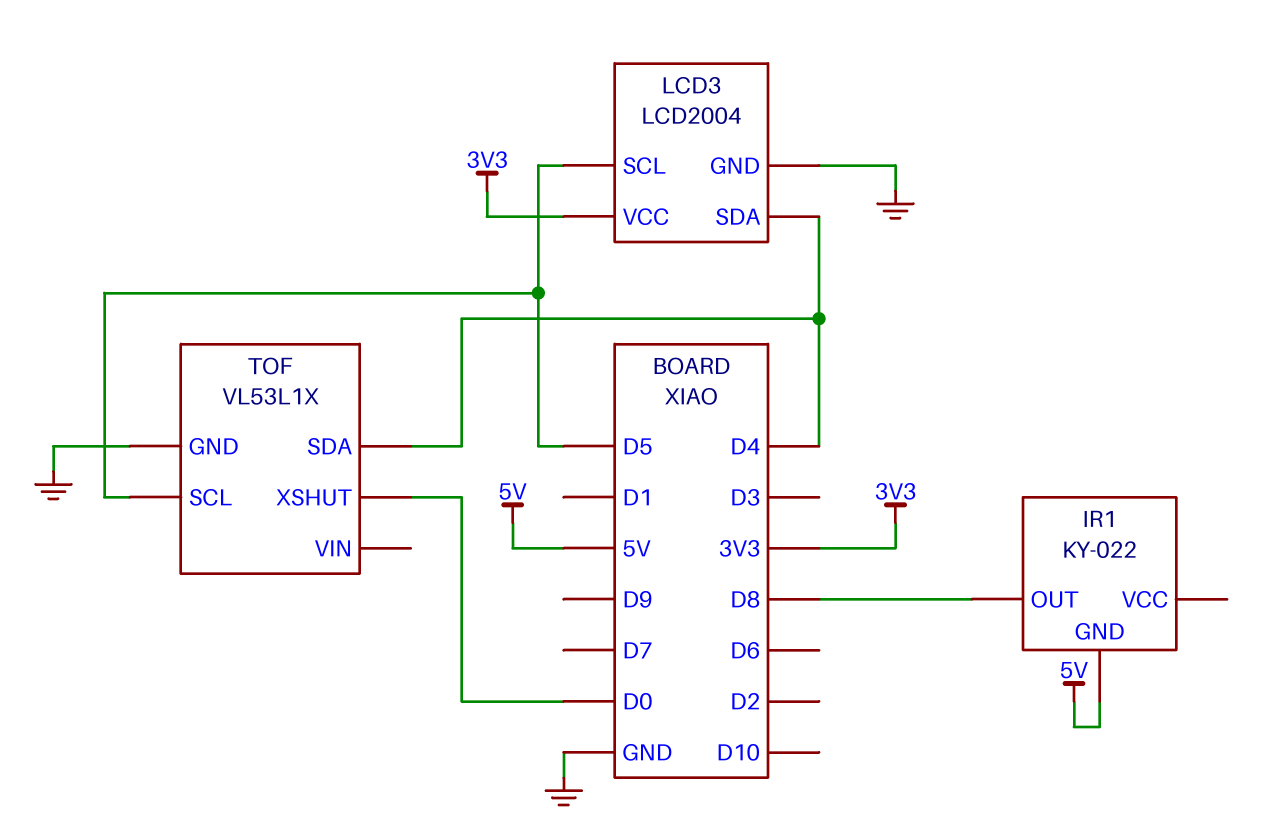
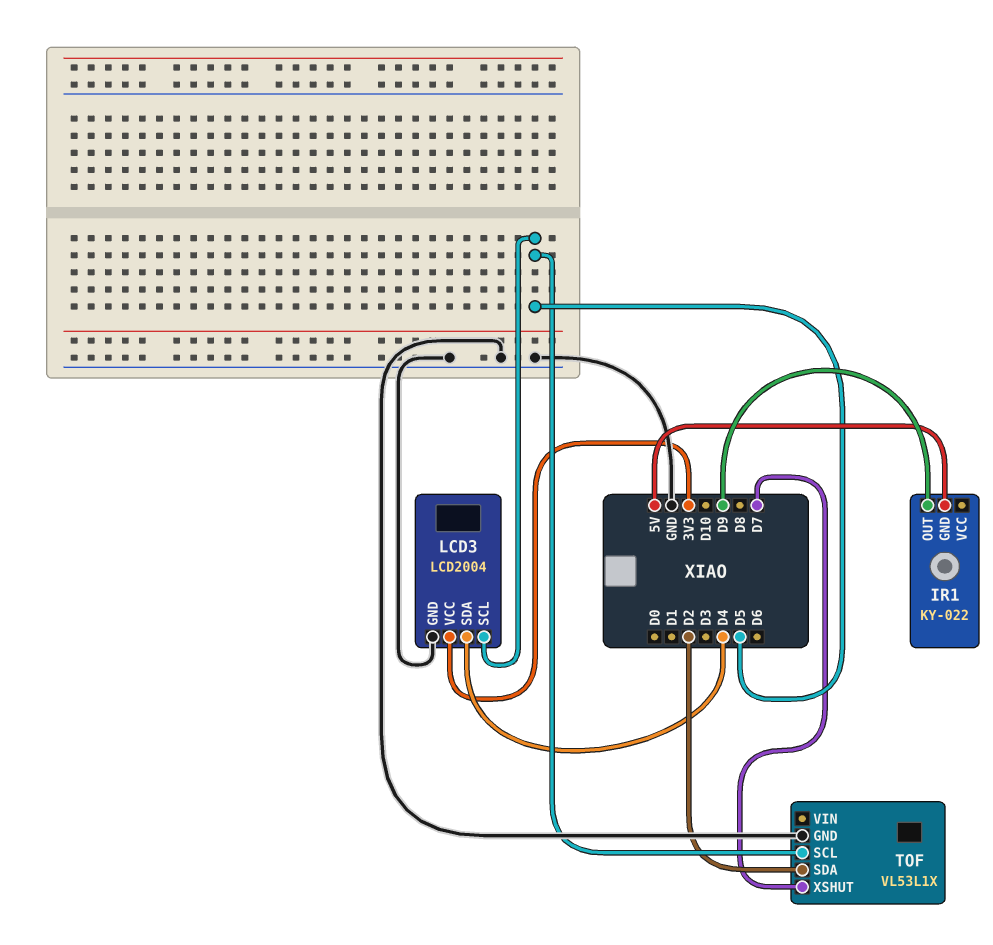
IR1 pin OUT: D8 -> D9
TOF pin SDA: D4 -> D2
TOF pin XSHUT: D0 -> D7

